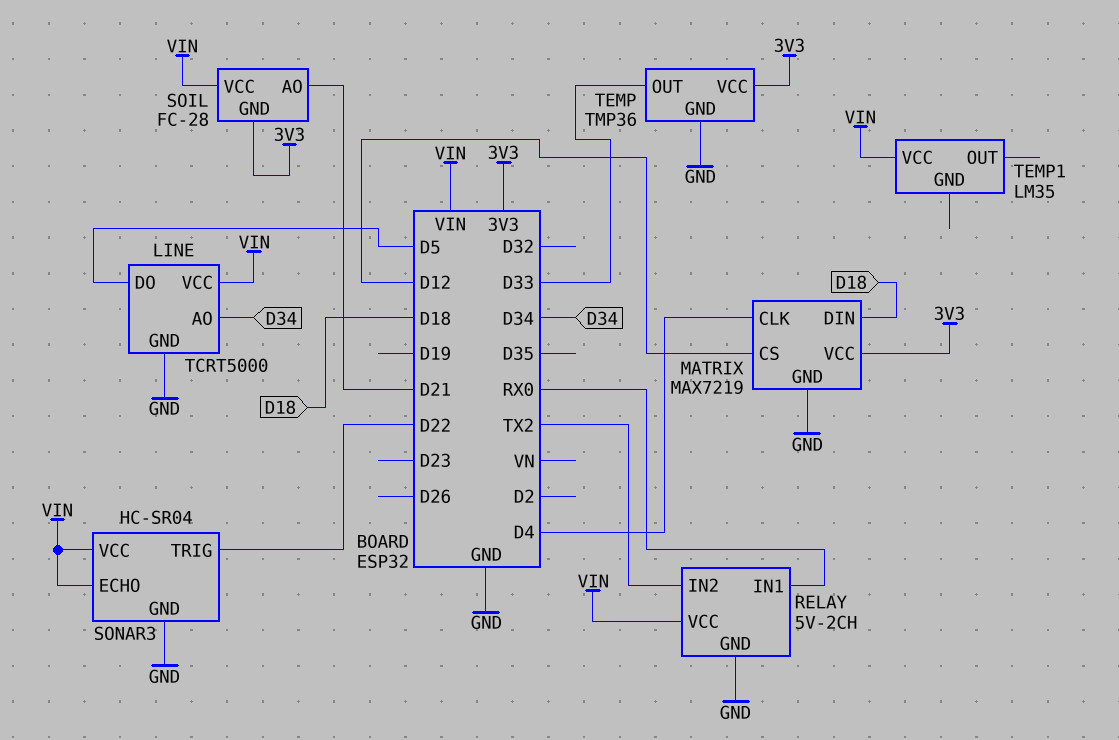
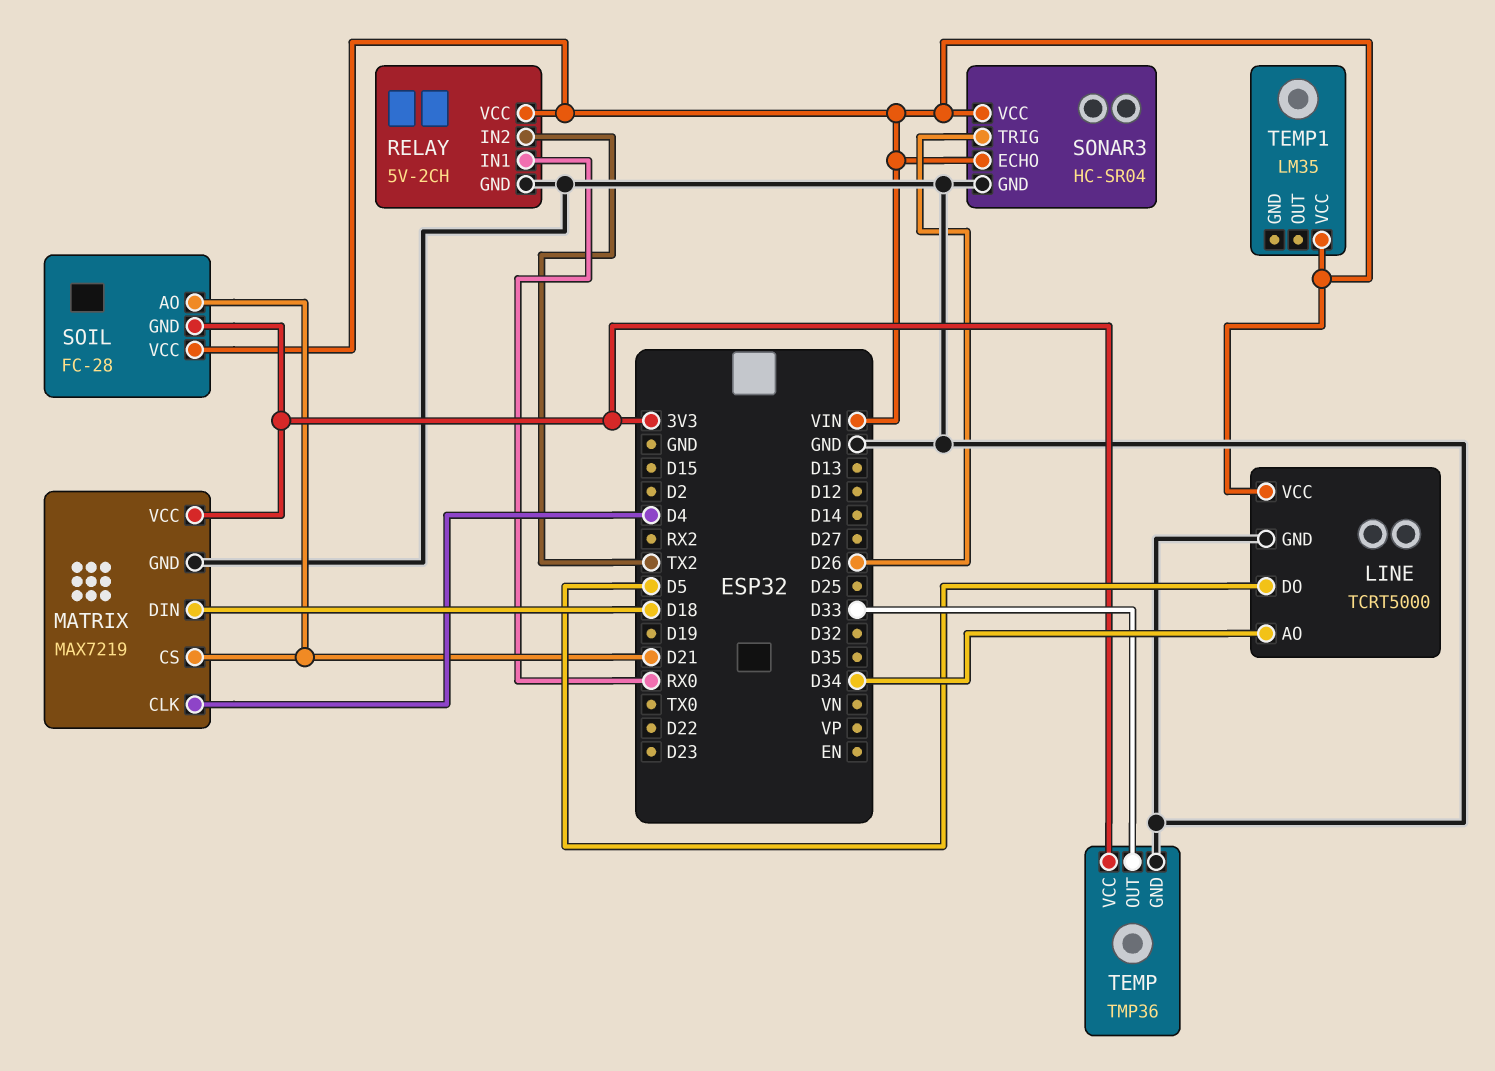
MATRIX pin CS: D12 -> D21
SONAR3 pin TRIG: D22 -> D26

